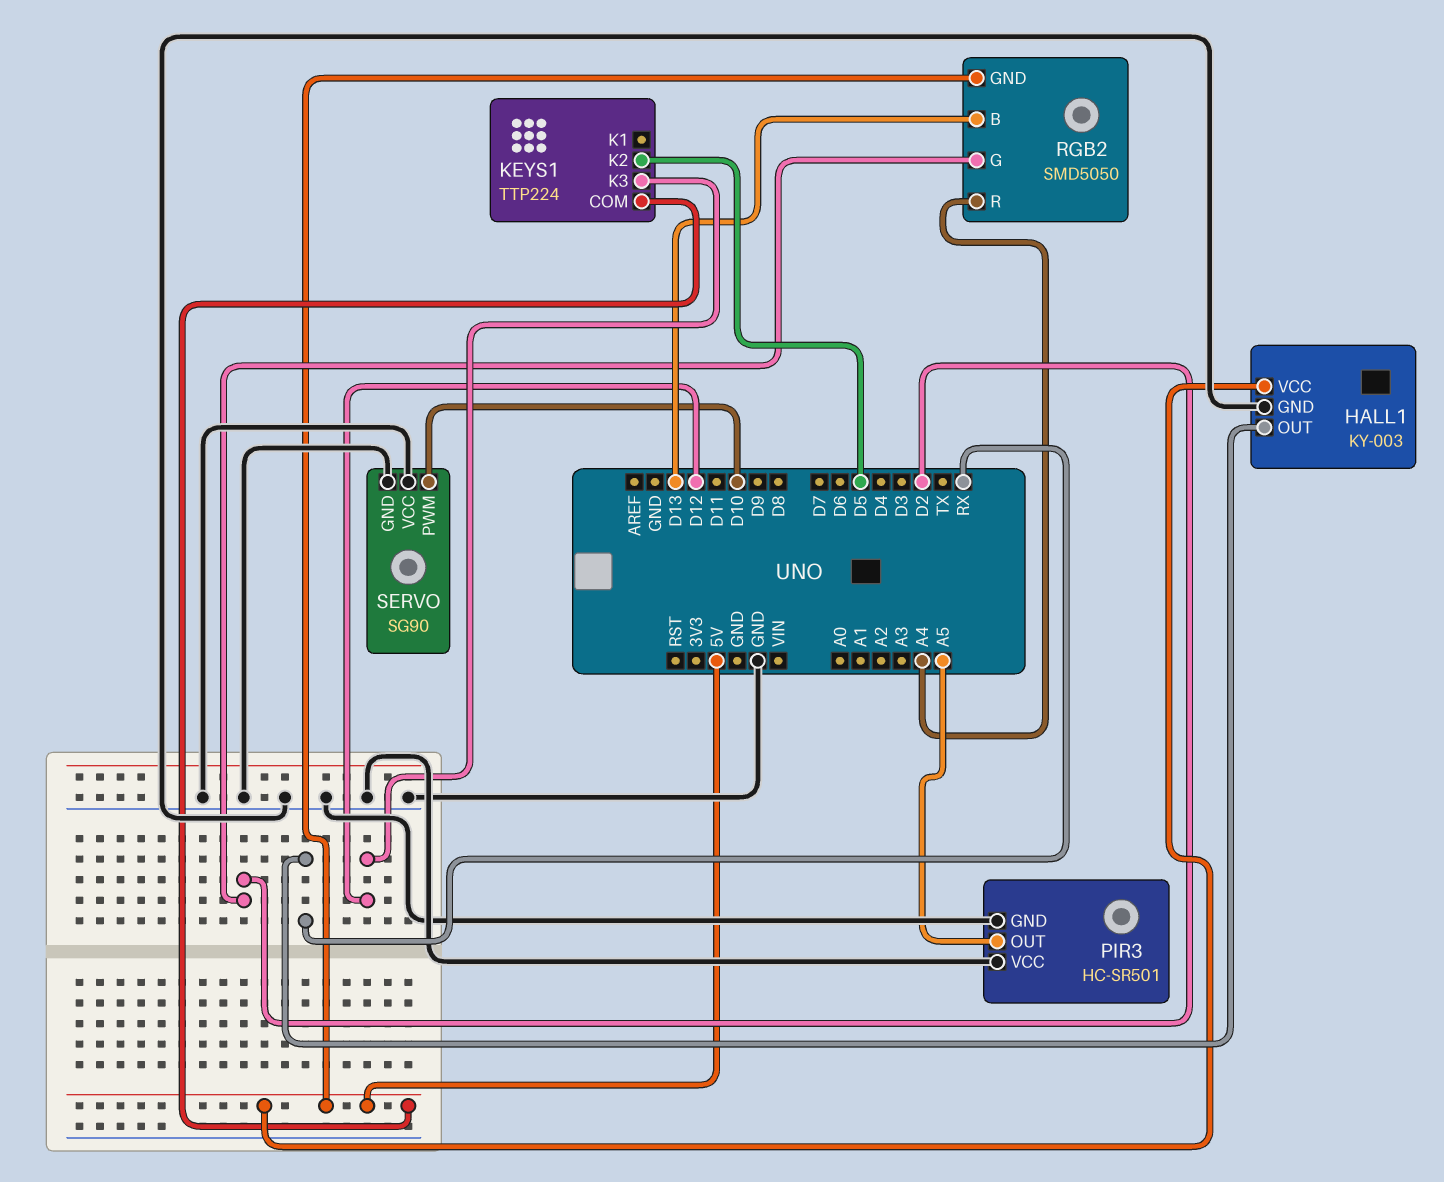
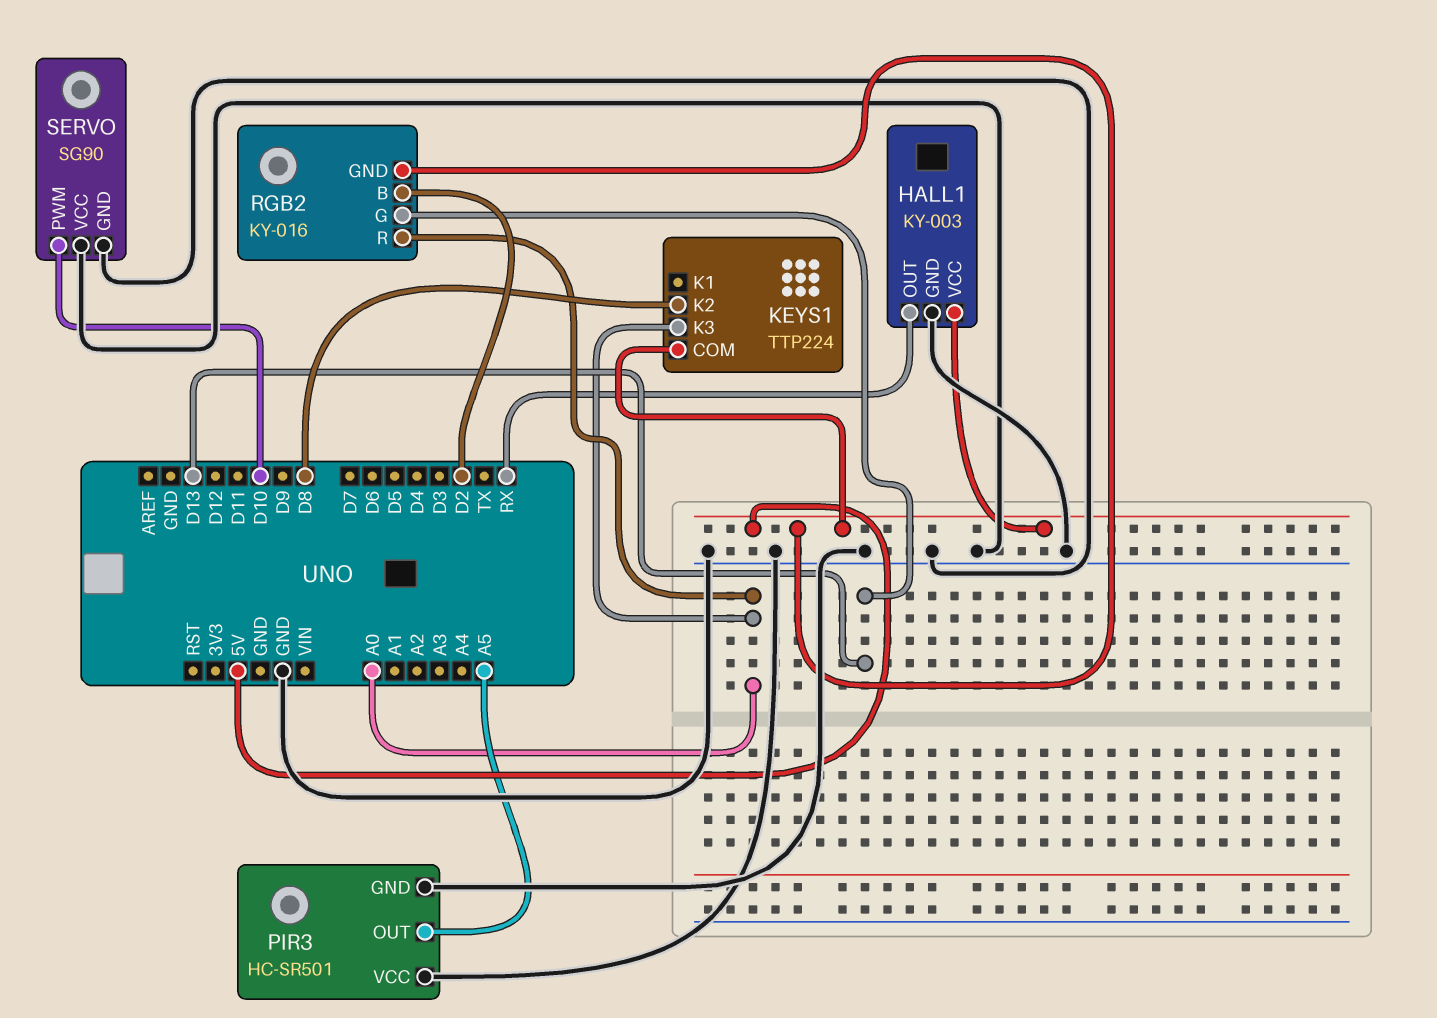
KEYS1 pin K2: D5 -> D8
KEYS1 pin K3: D12 -> A0
RGB2: SMD5050 -> KY-016
RGB2 pin B: D13 -> D2
RGB2 pin G: D2 -> D13
RGB2 pin R: A4 -> A0

